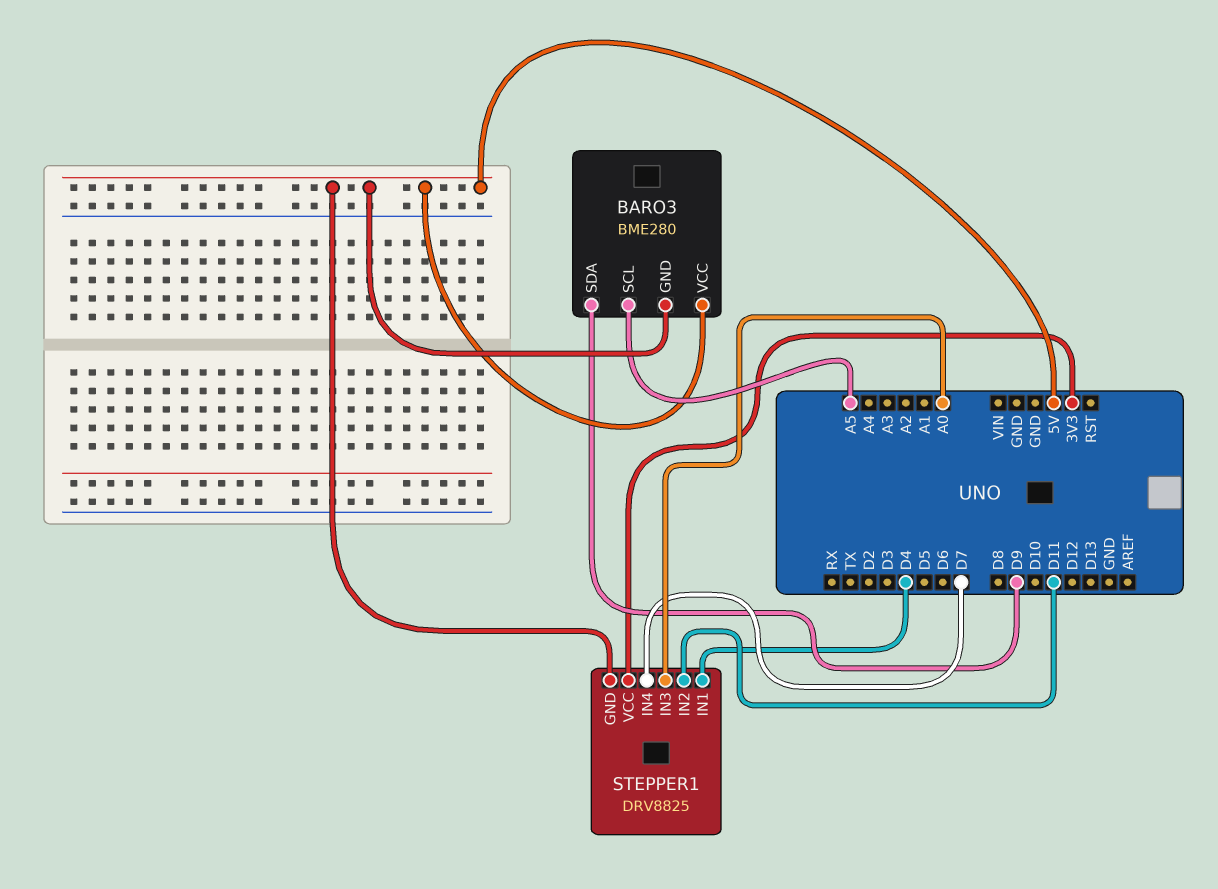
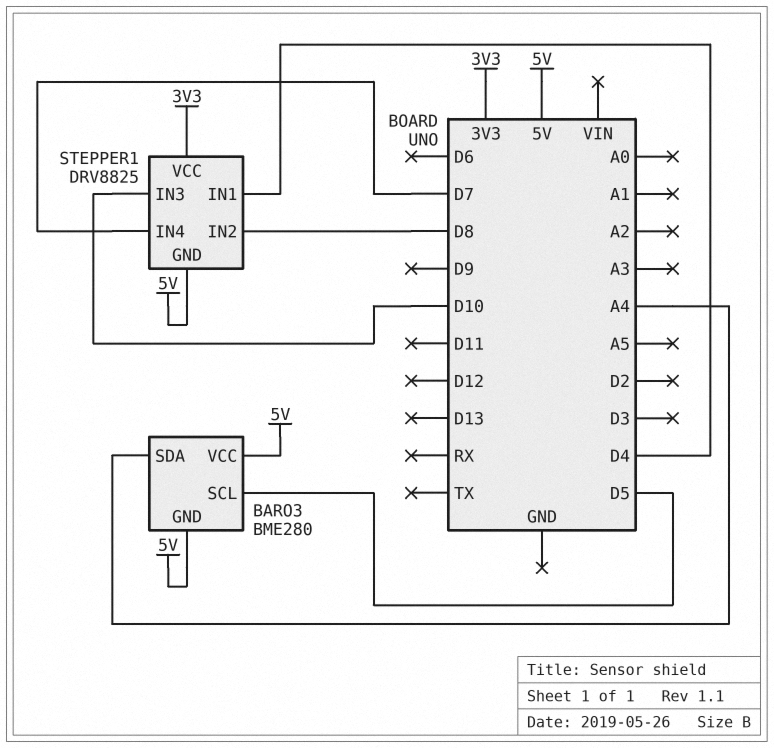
BARO3 pin SCL: A5 -> D5
BARO3 pin SDA: D9 -> A4
STEPPER1 pin IN2: D11 -> D8
STEPPER1 pin IN3: A0 -> D10

